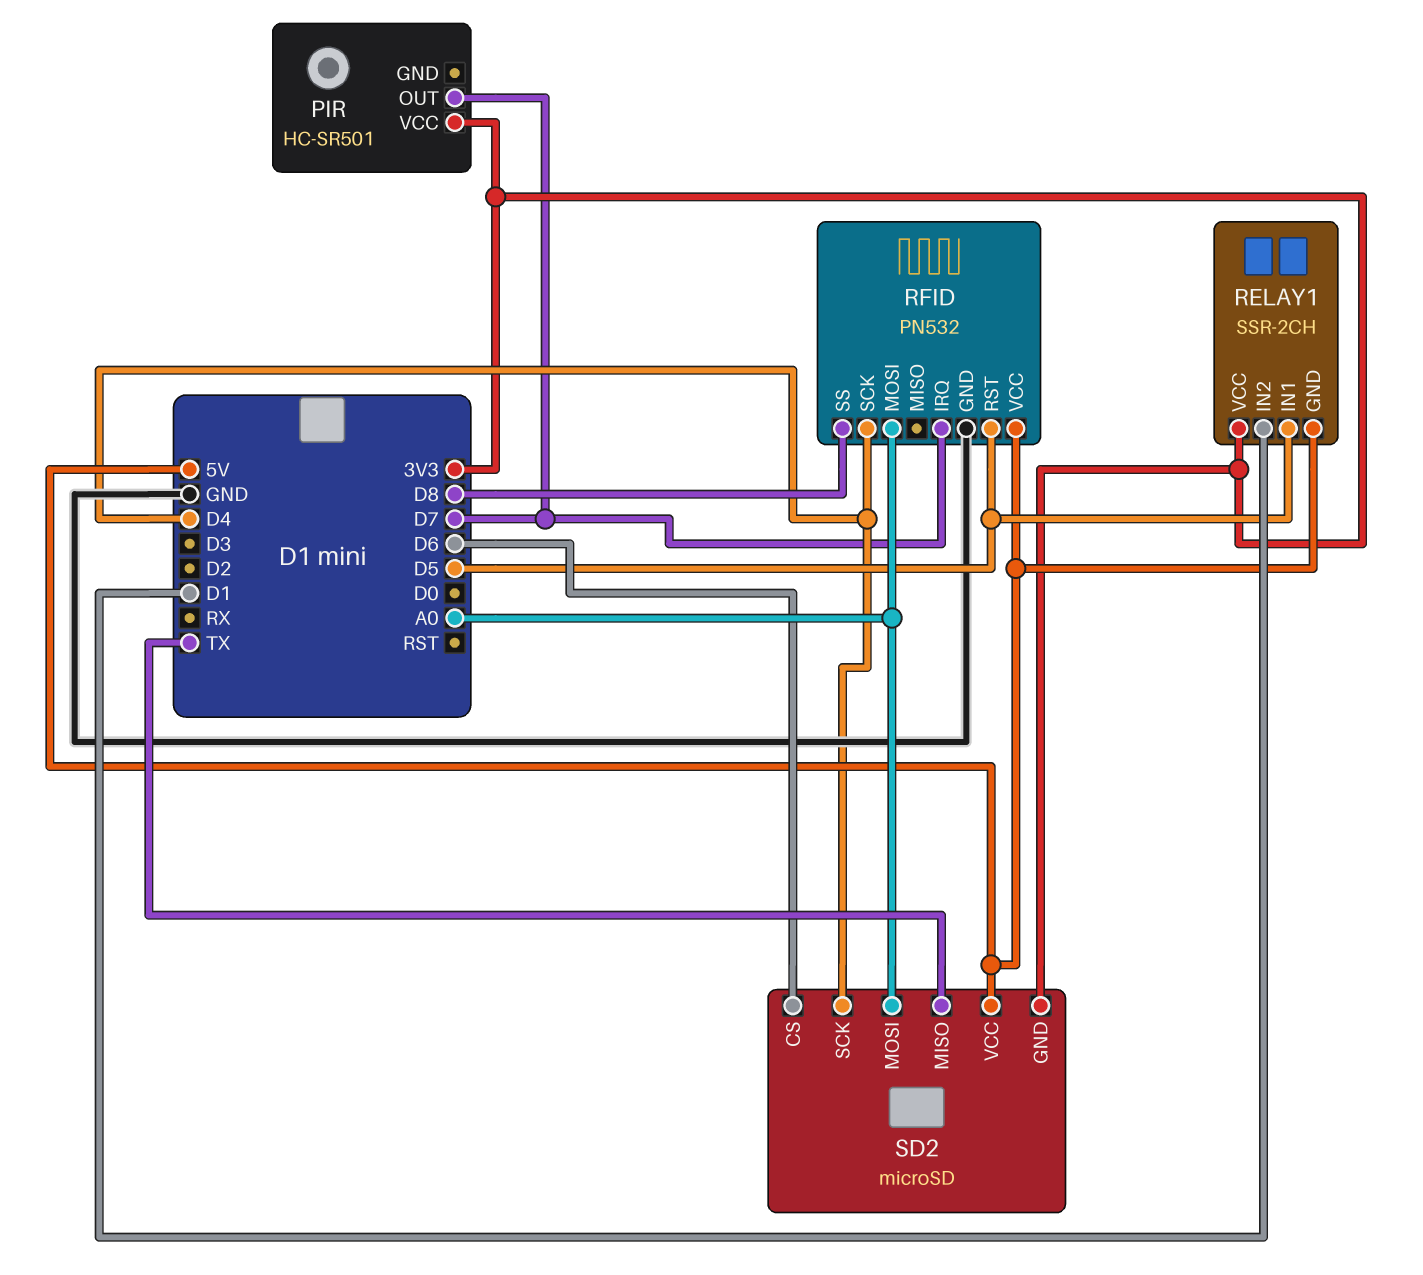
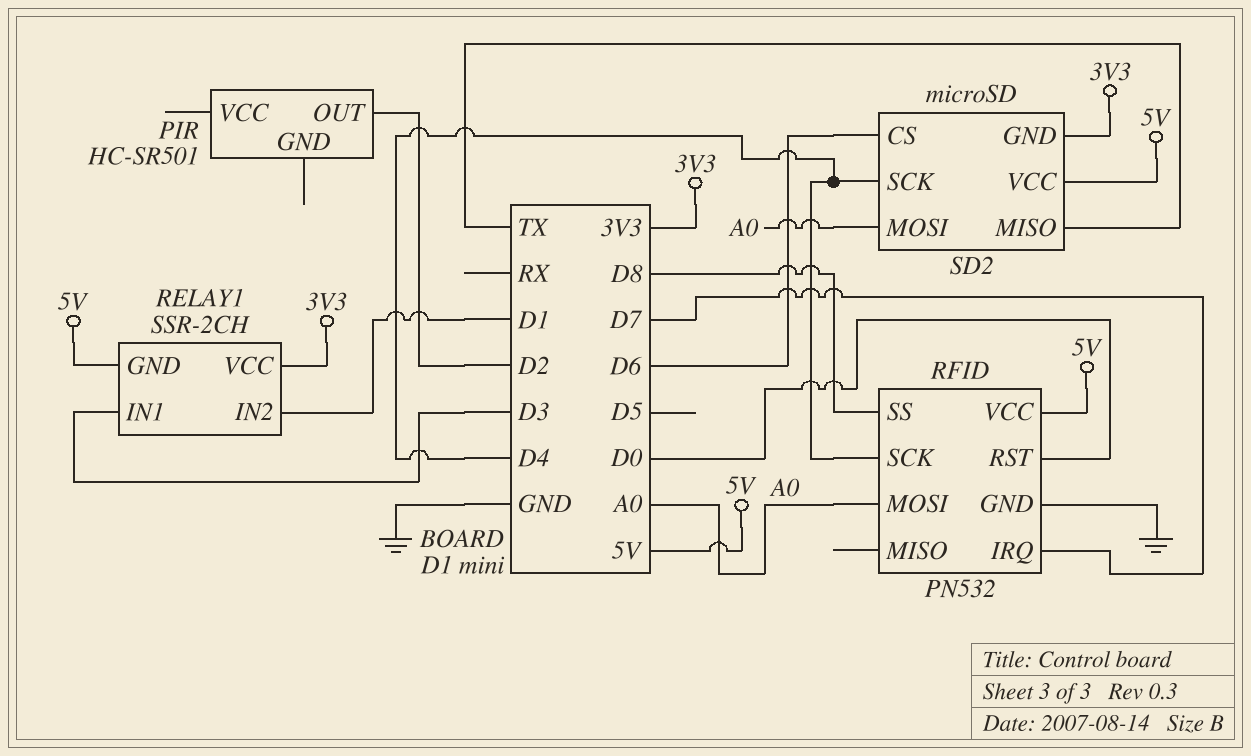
PIR pin OUT: D7 -> D2
PIR pin VCC: 3V3 -> none
RELAY1 pin IN1: D5 -> D3
RFID pin RST: D5 -> D0

